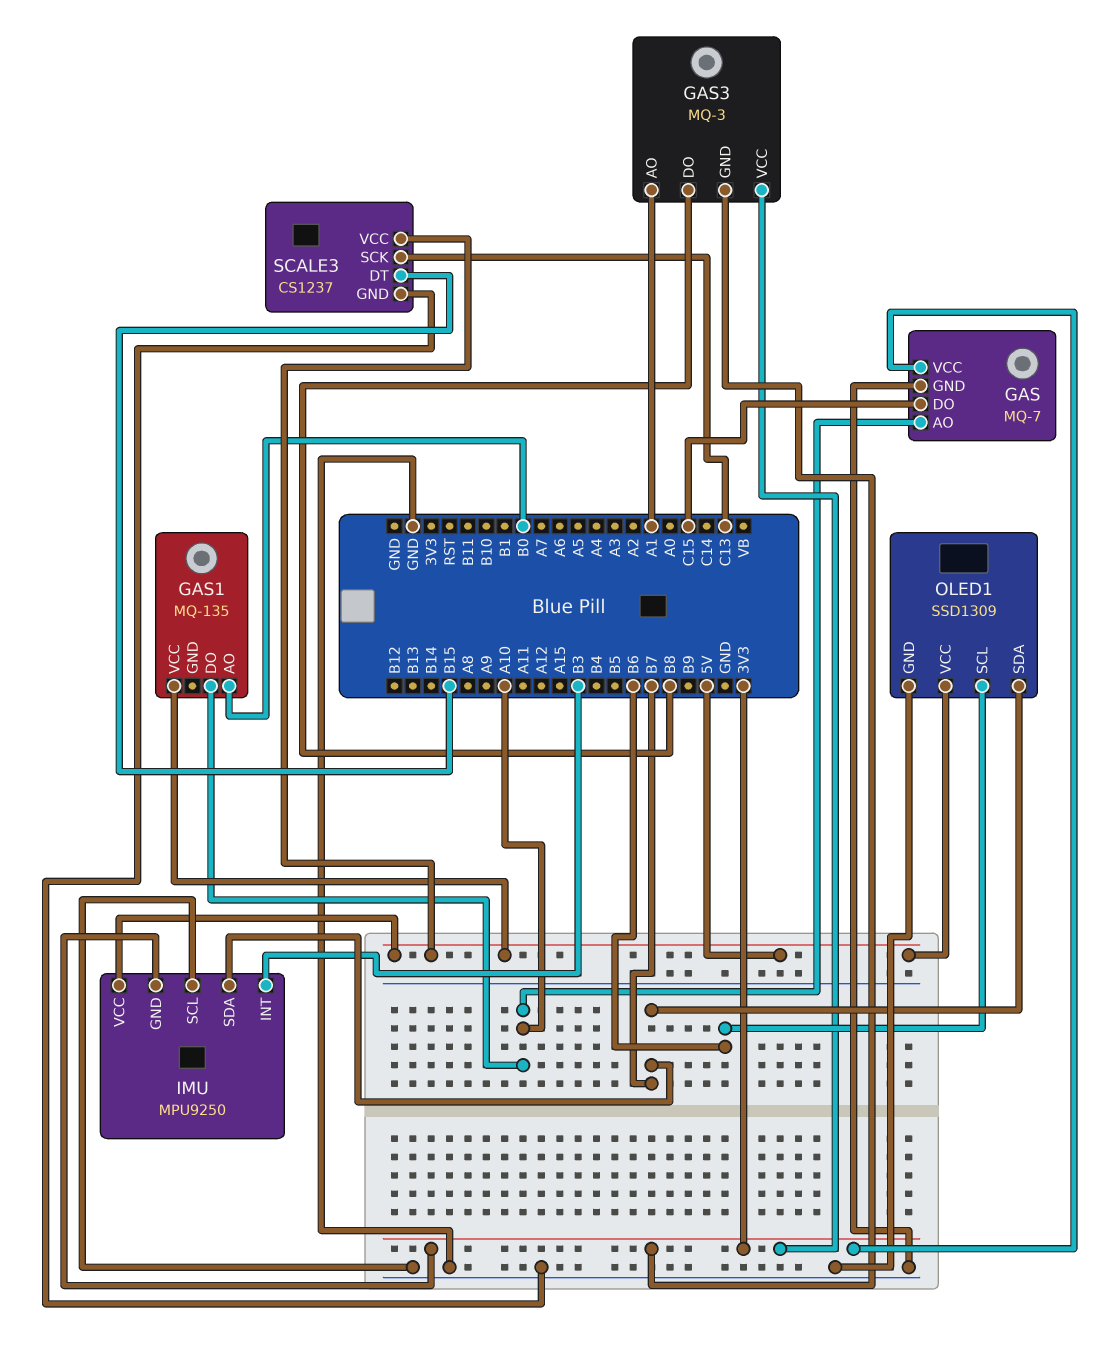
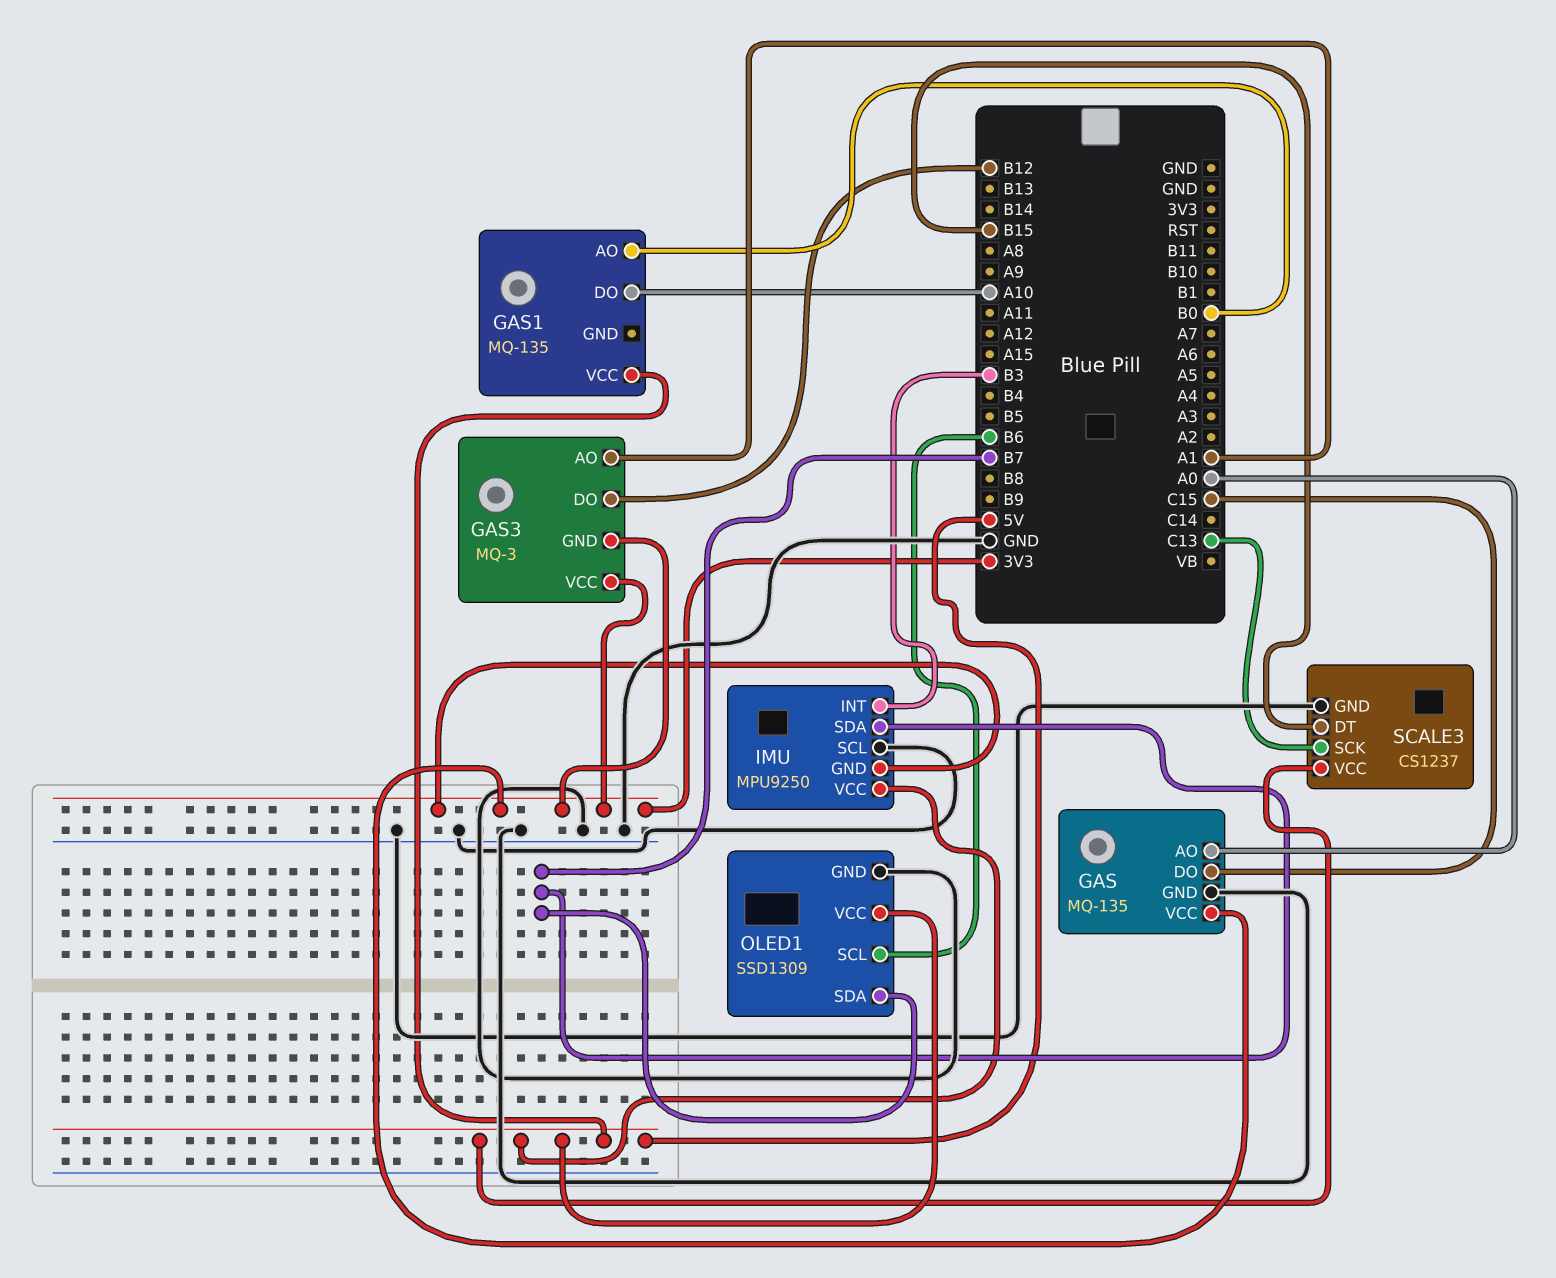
GAS: MQ-7 -> MQ-135
GAS pin AO: A10 -> A0
GAS3 pin DO: B8 -> B12

